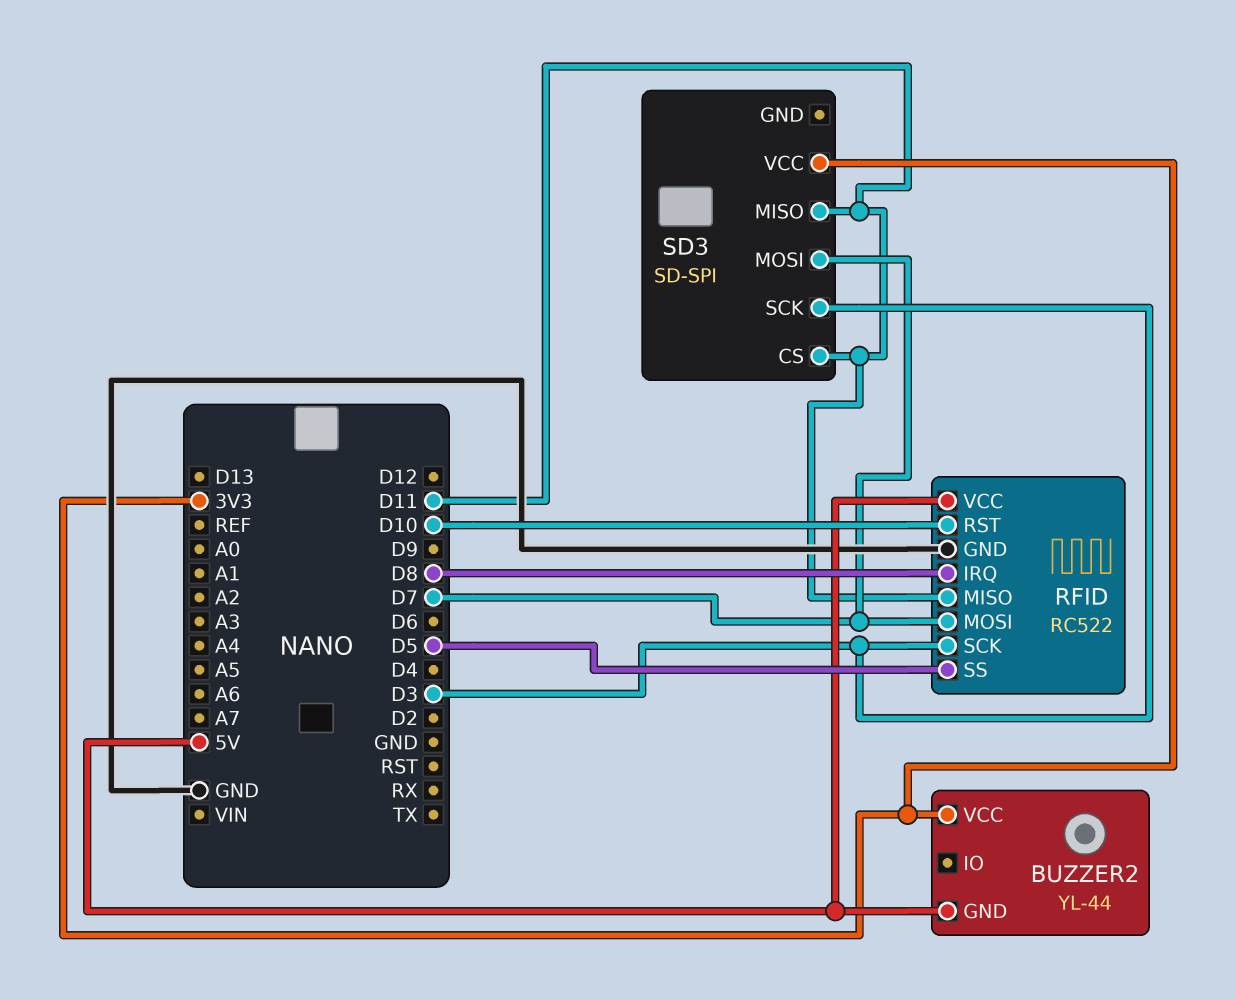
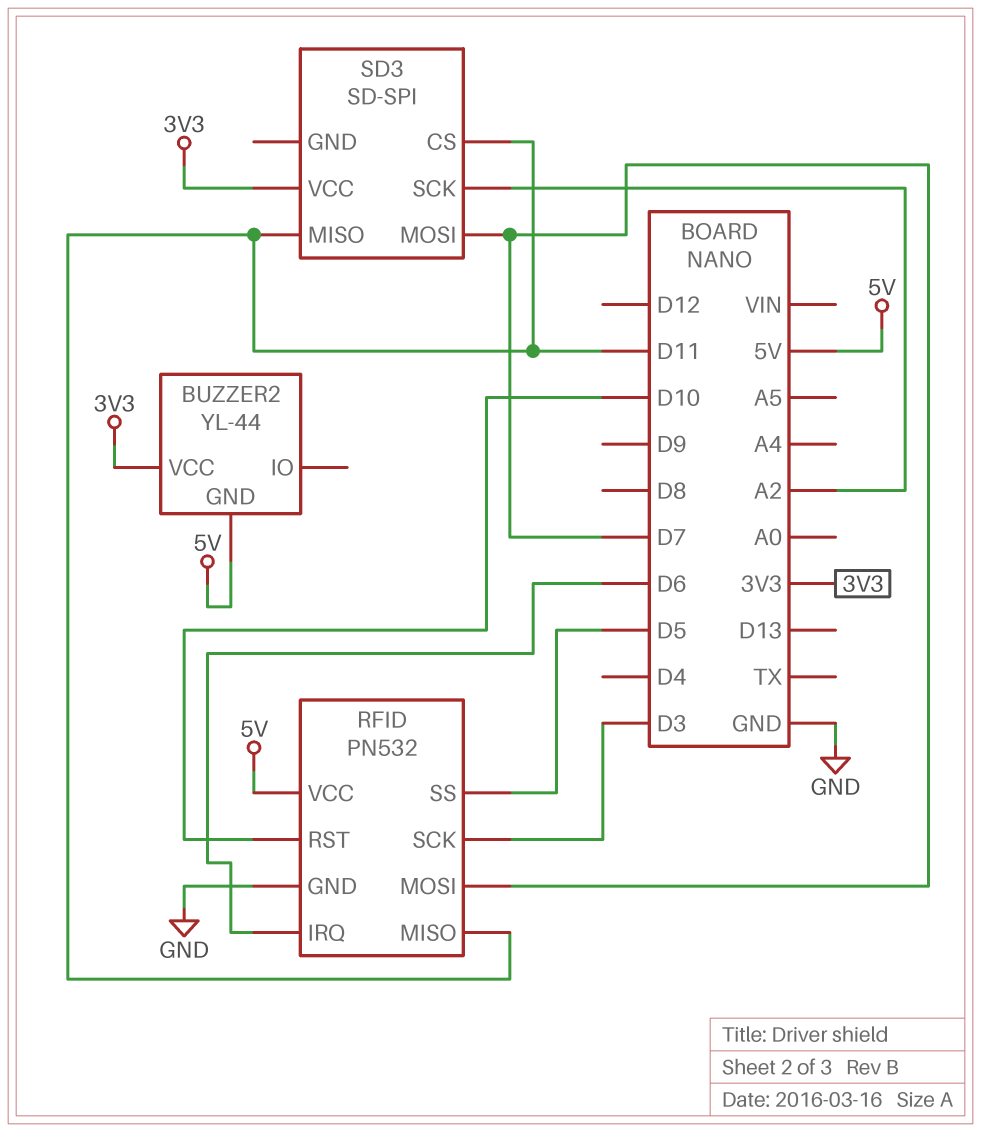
RFID: RC522 -> PN532
RFID pin IRQ: D8 -> D6
SD3 pin SCK: D3 -> A2

